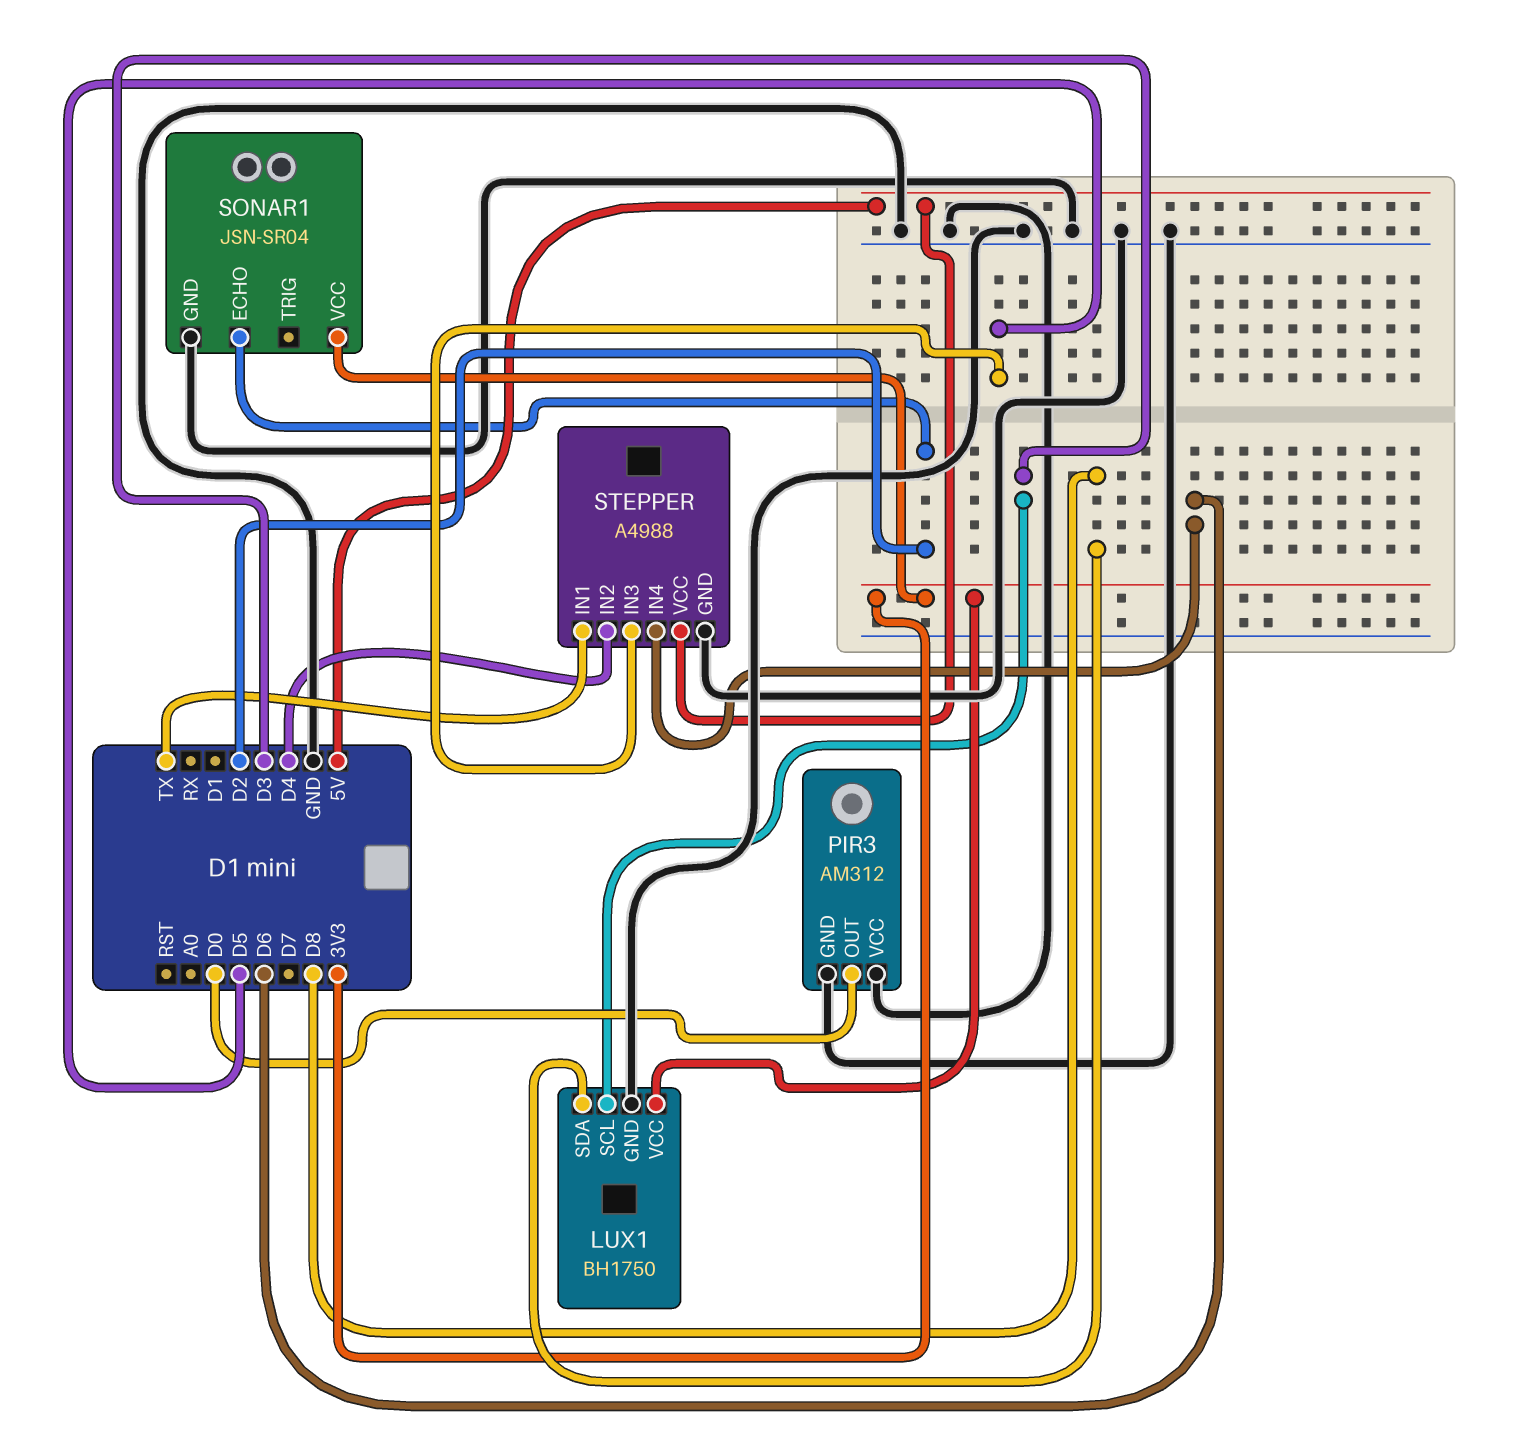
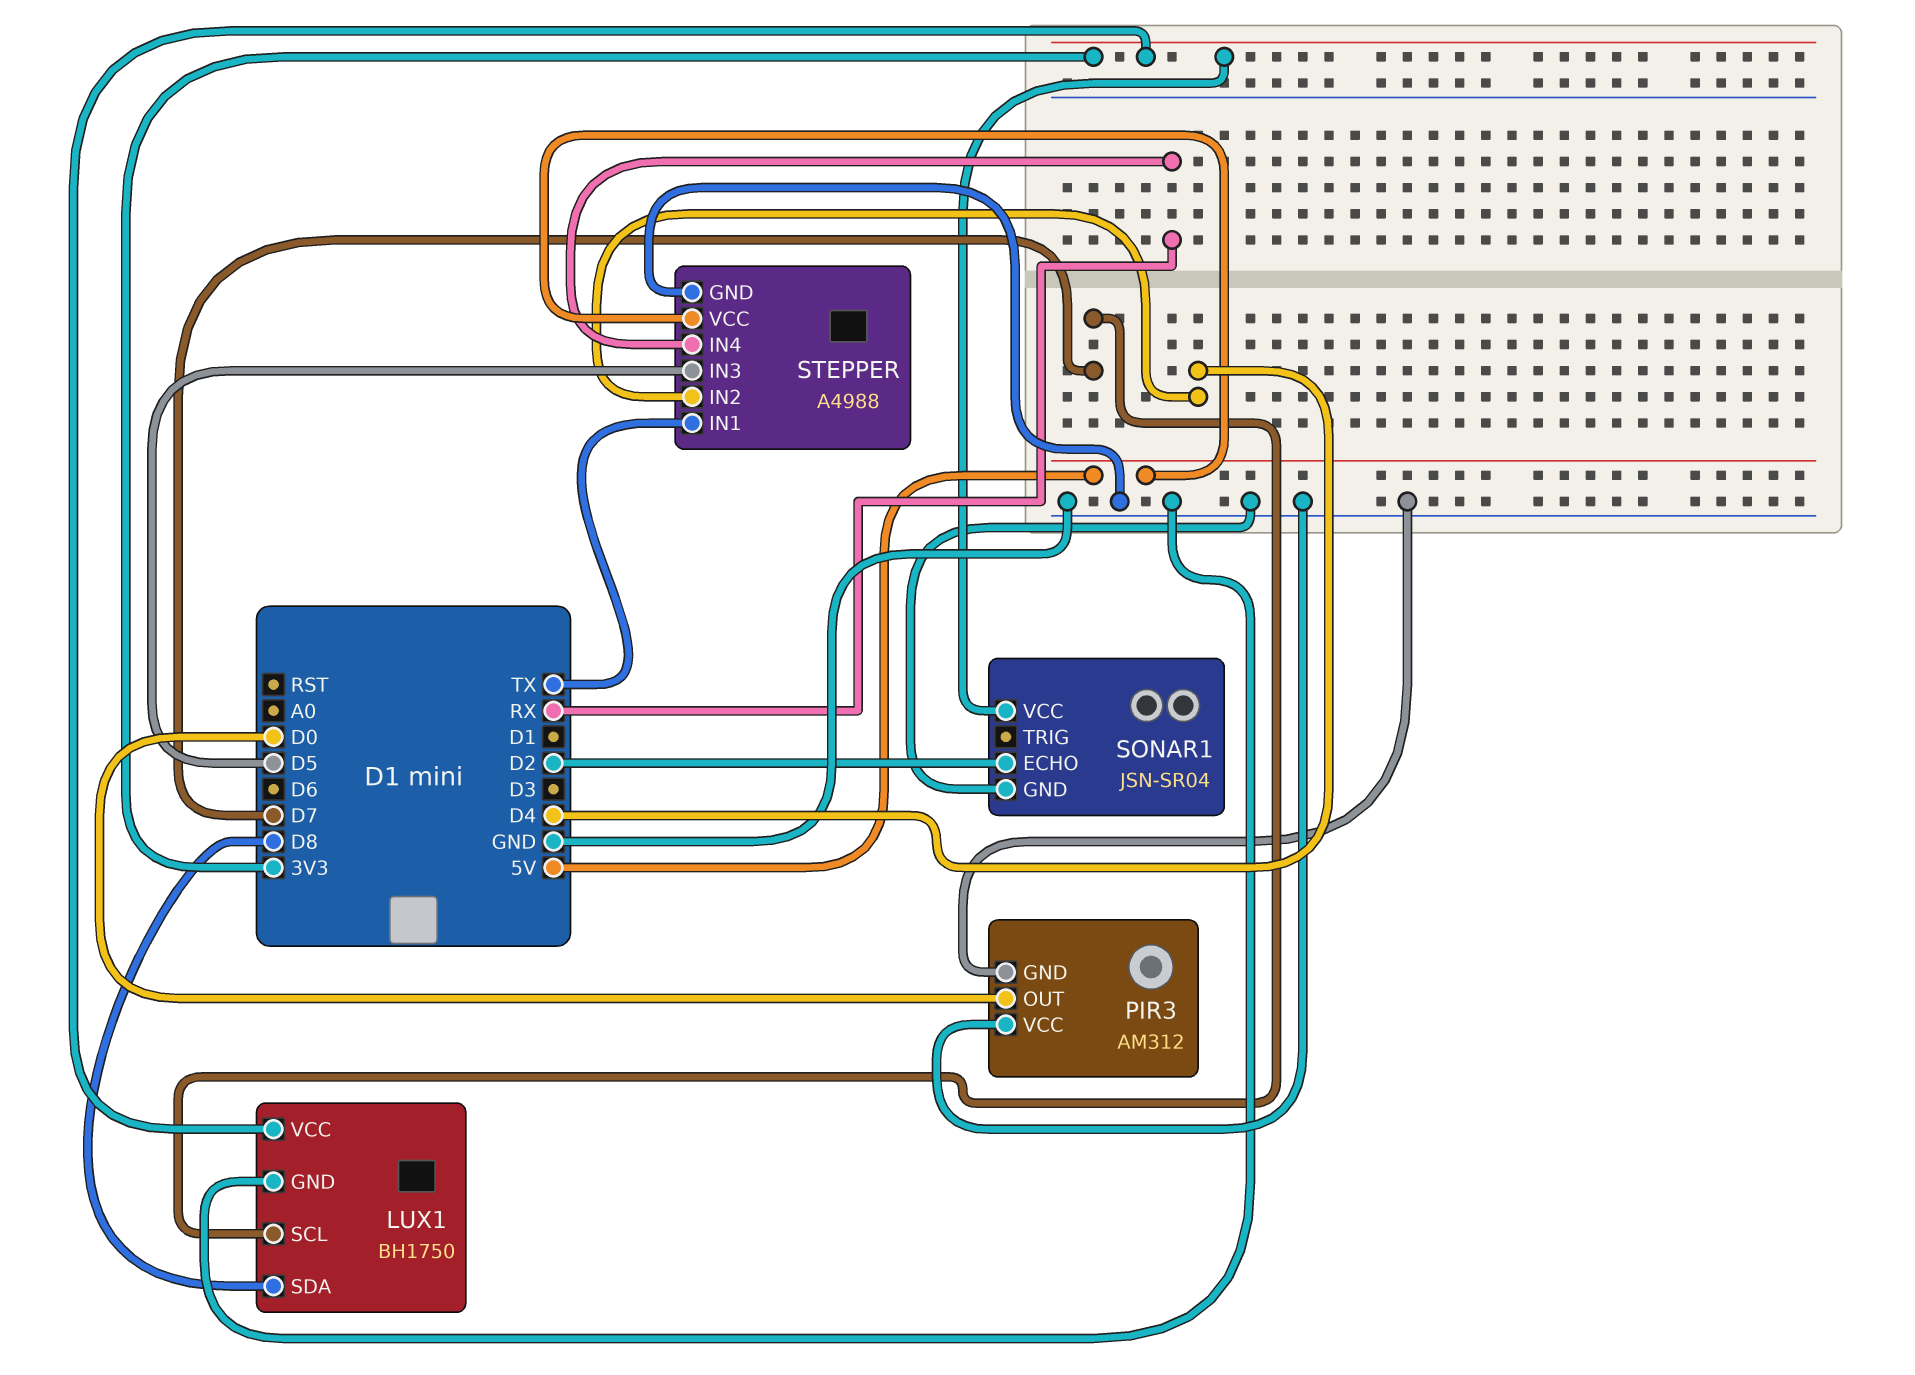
LUX1 pin SCL: D3 -> D7
STEPPER pin IN4: D6 -> RX

